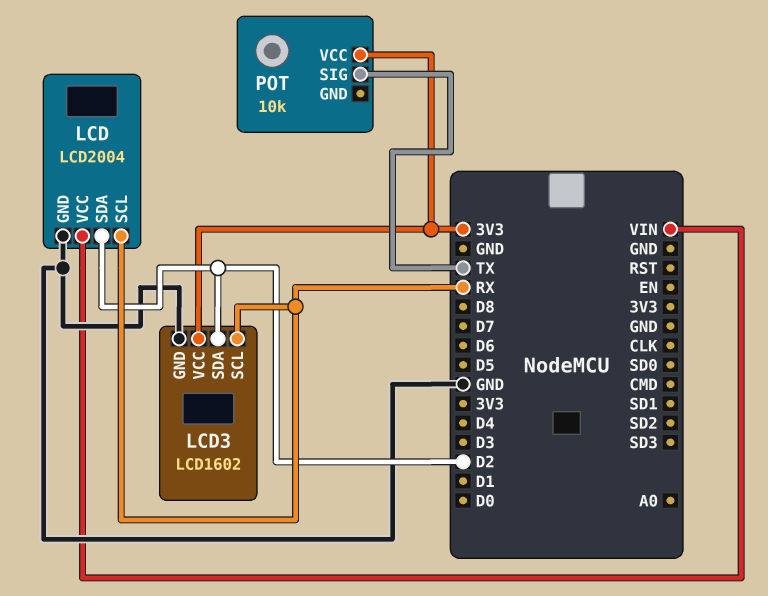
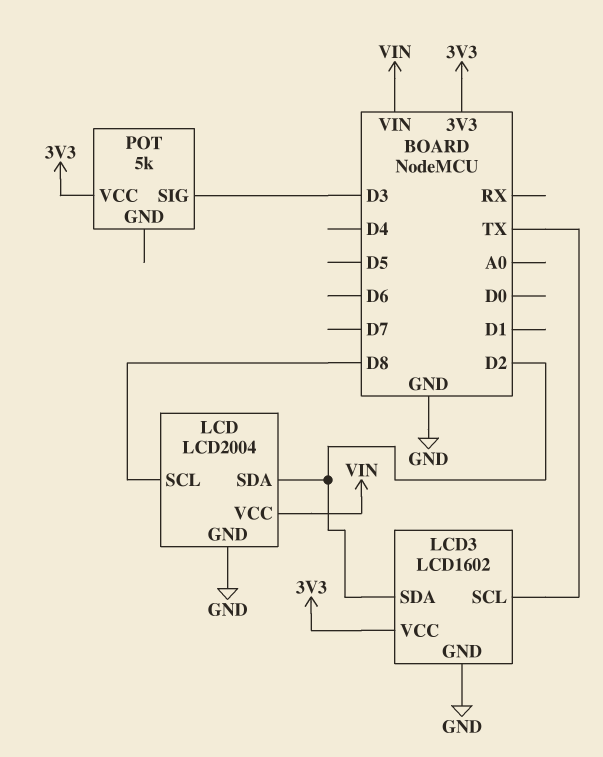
LCD pin SCL: RX -> D8
LCD3 pin SCL: RX -> TX
POT: 10k -> 5k
POT pin SIG: TX -> D3

